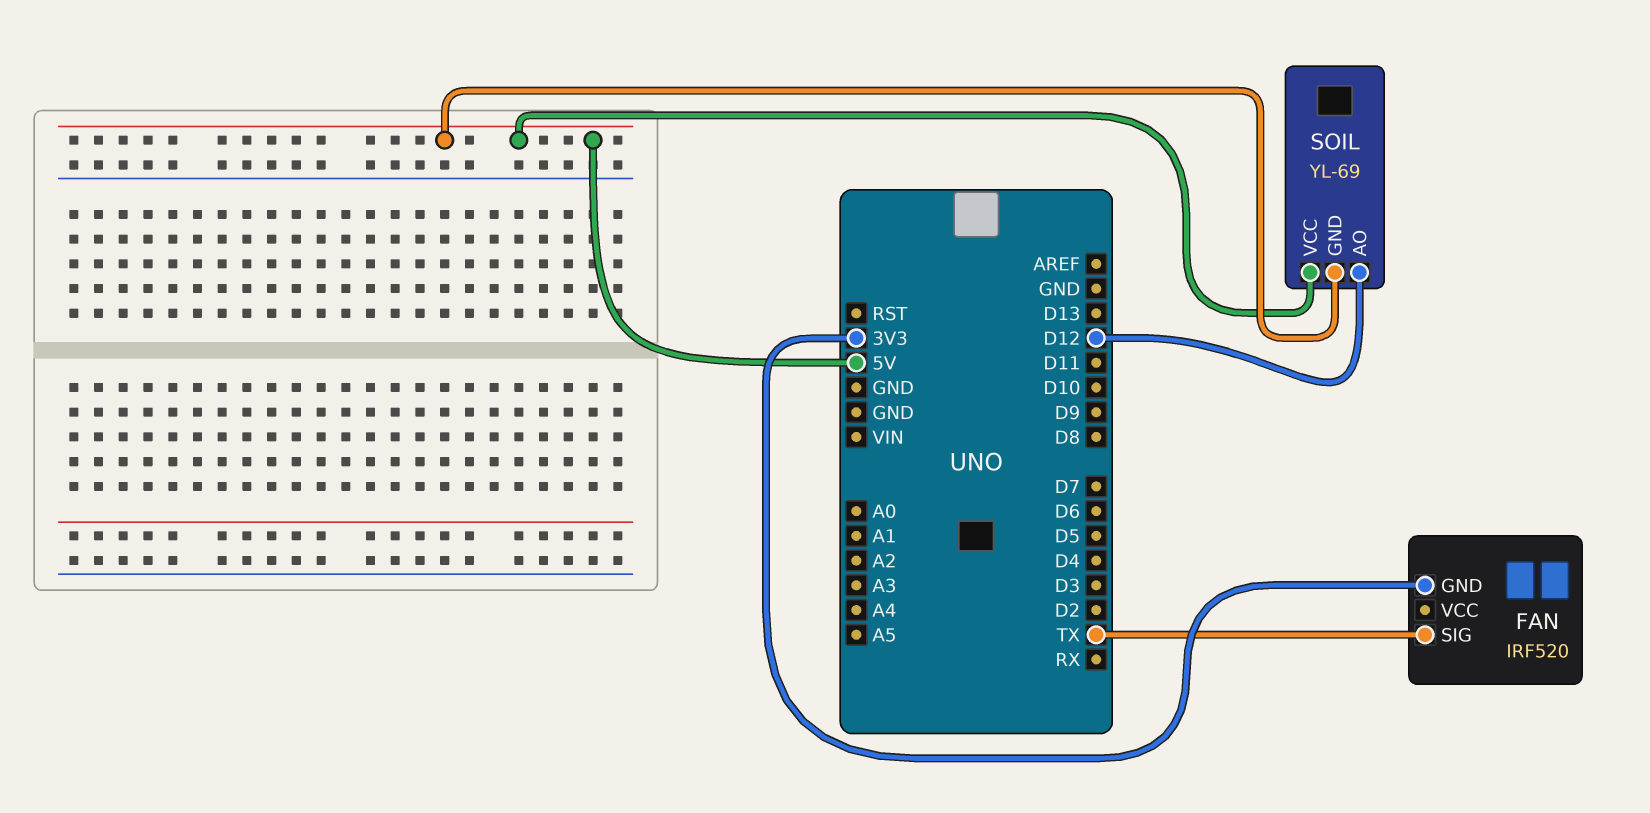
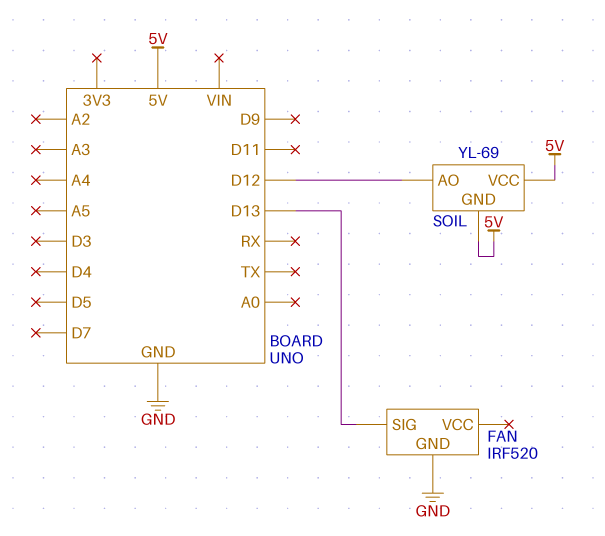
FAN pin GND: 3V3 -> GND
FAN pin SIG: TX -> D13

